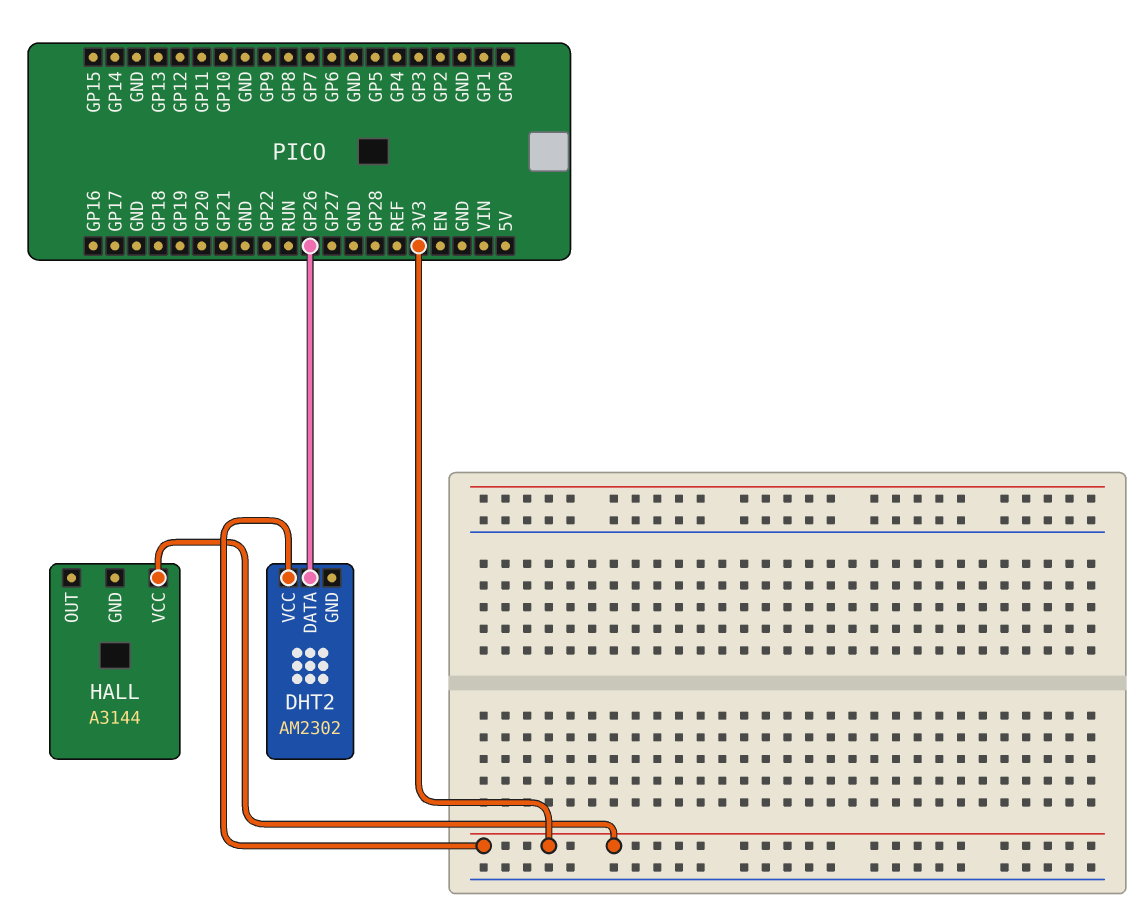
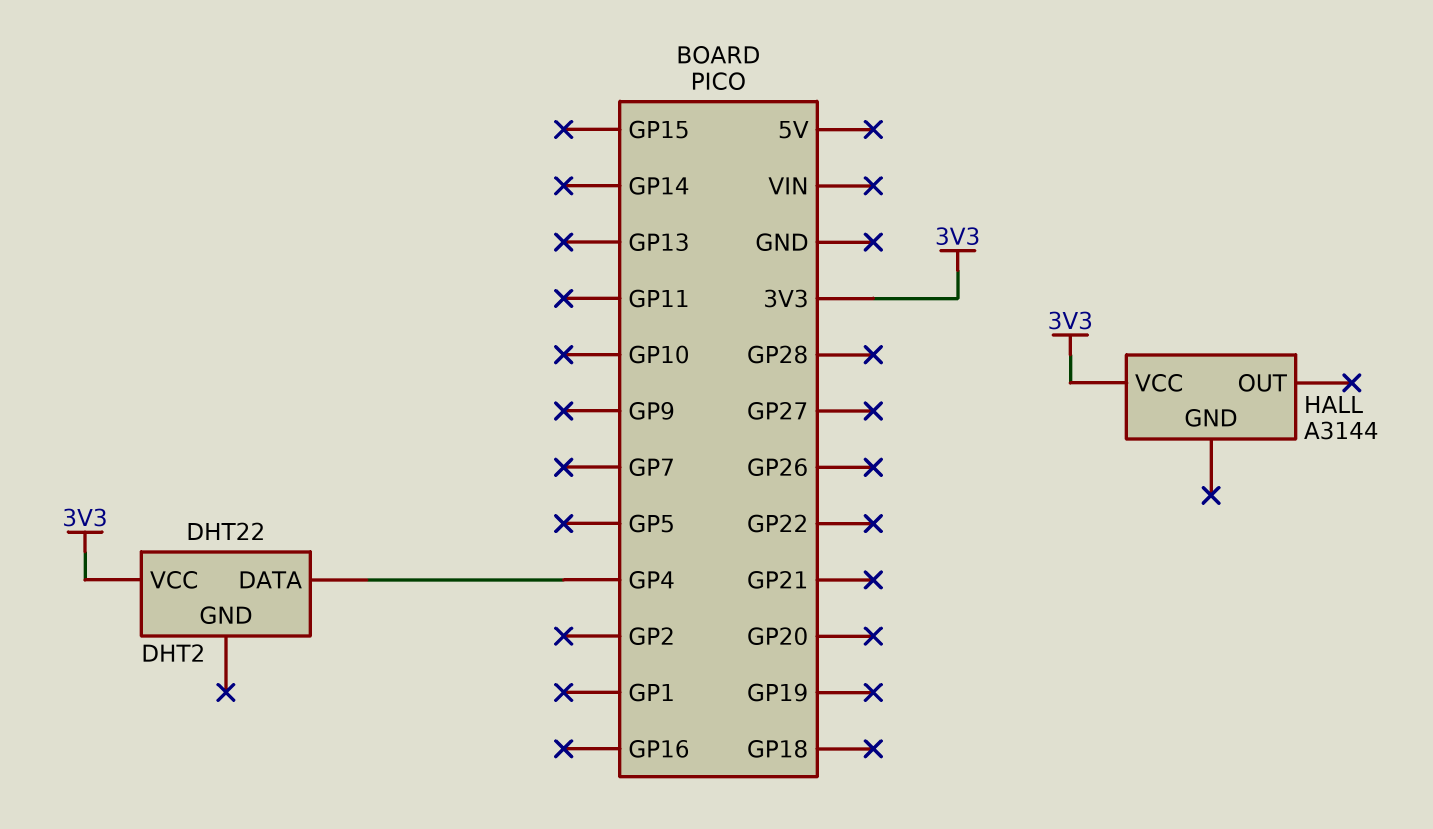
DHT2: AM2302 -> DHT22
DHT2 pin DATA: GP26 -> GP4

